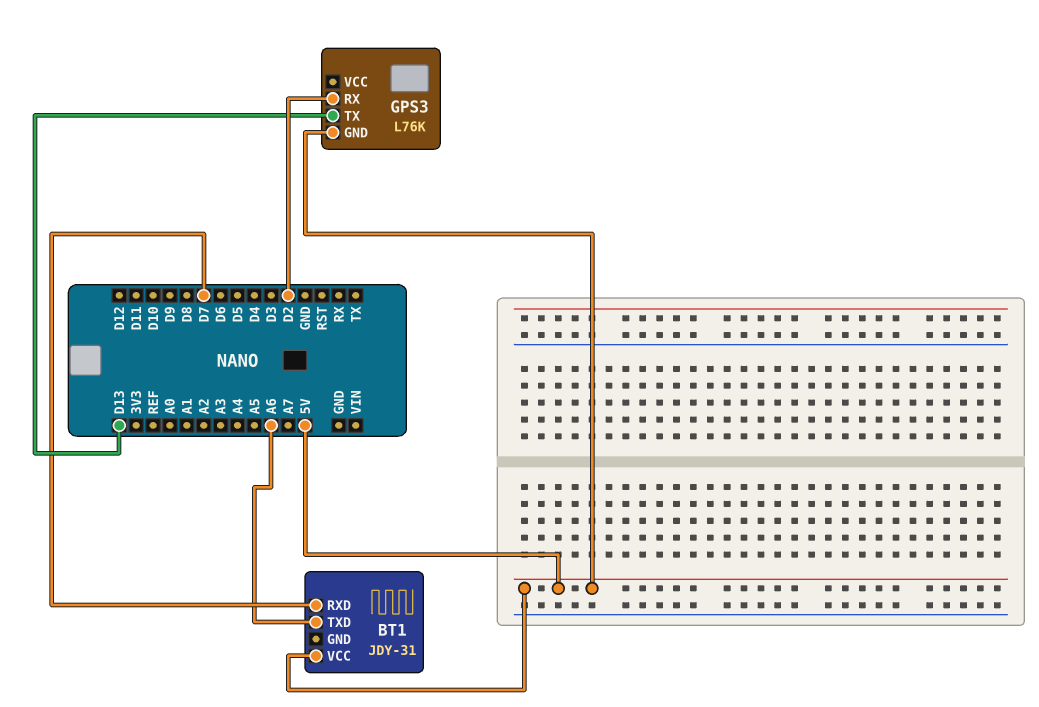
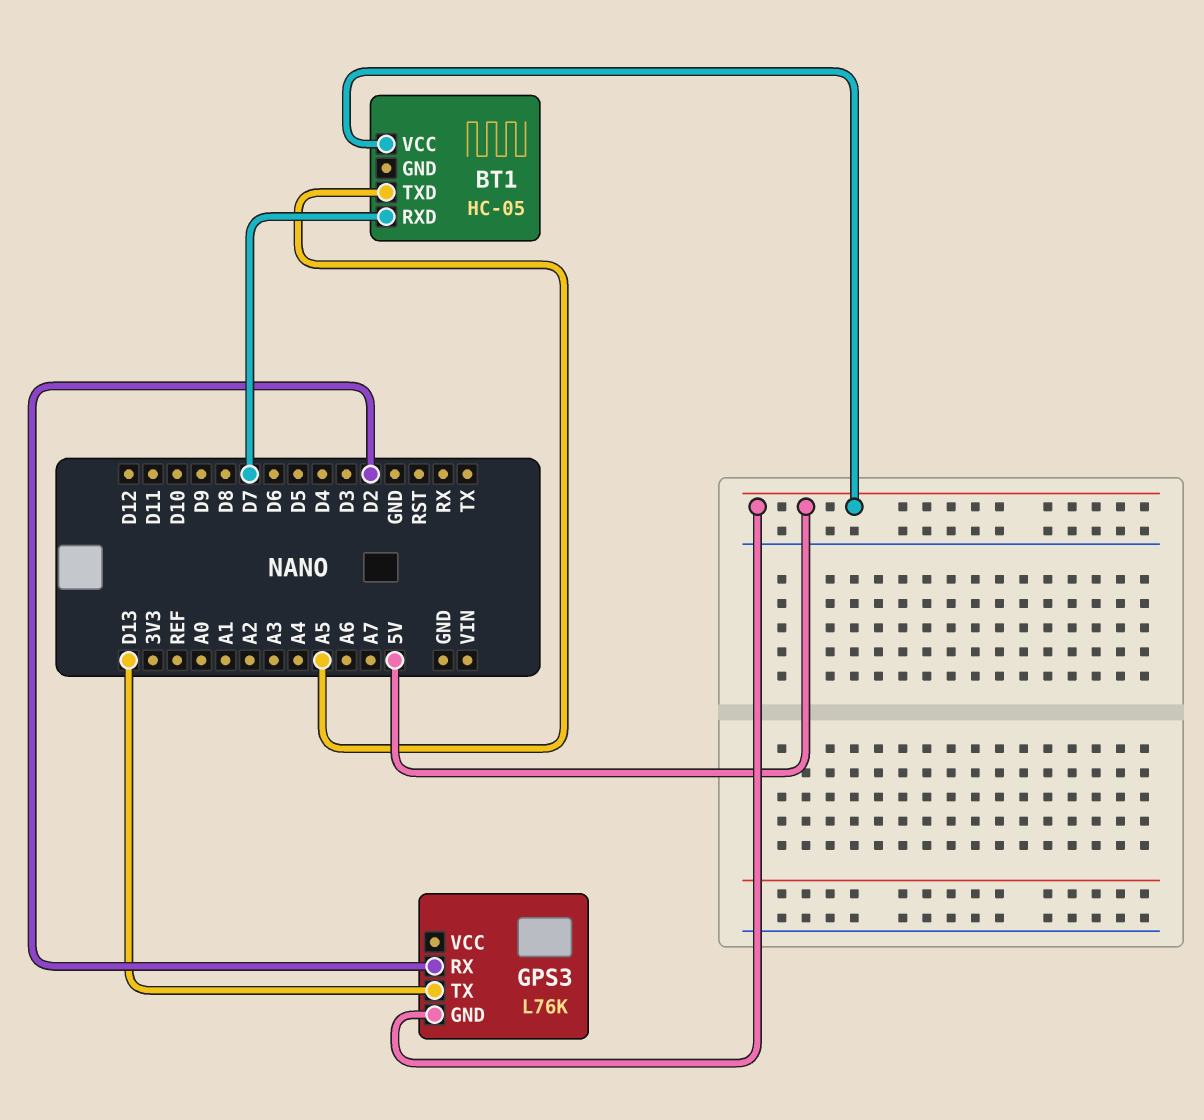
BT1: JDY-31 -> HC-05
BT1 pin TXD: A6 -> A5

